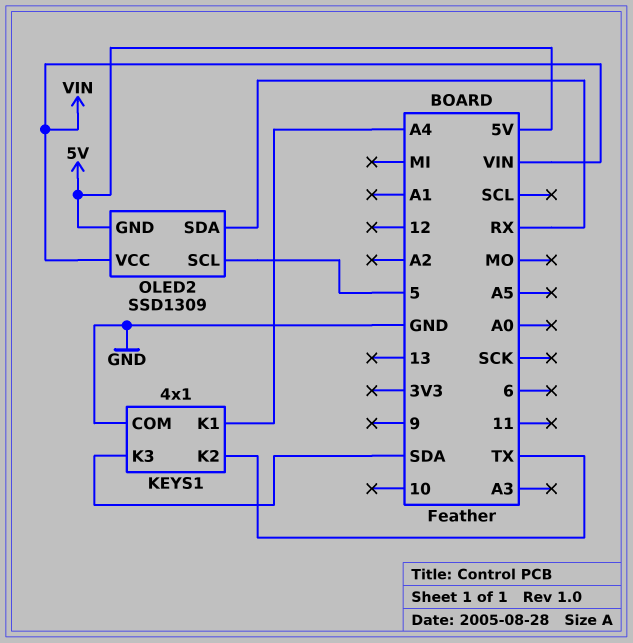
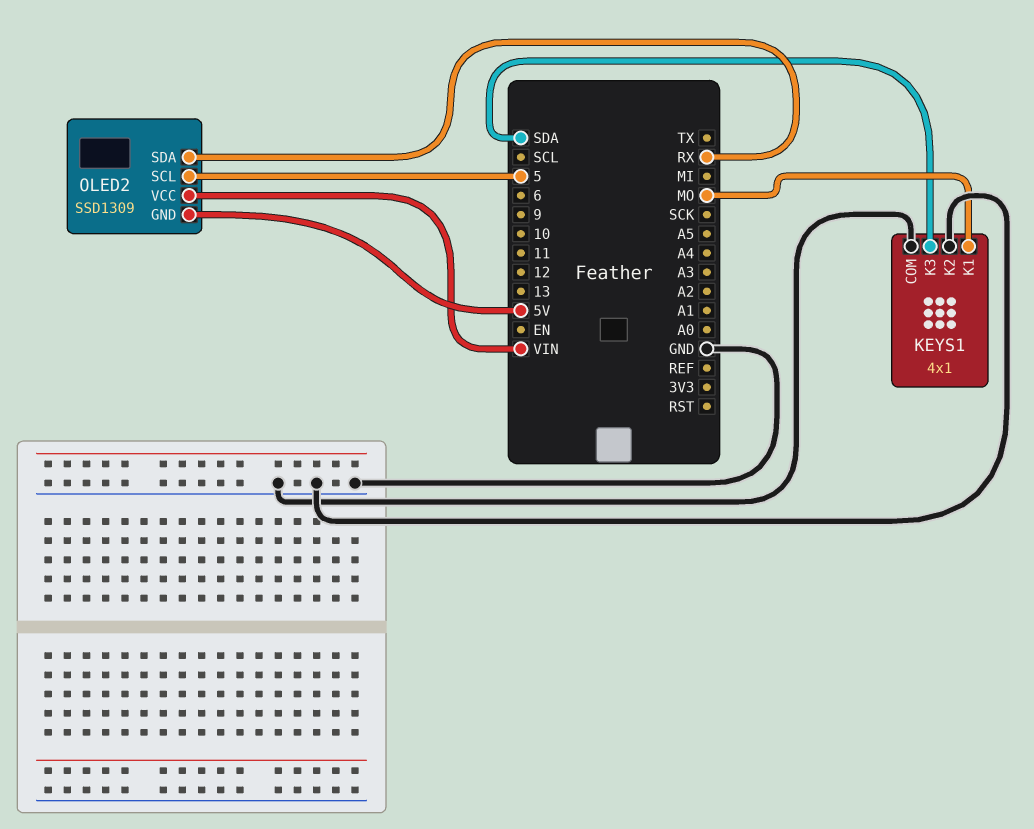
KEYS1 pin K1: A4 -> MO
KEYS1 pin K2: TX -> GND

